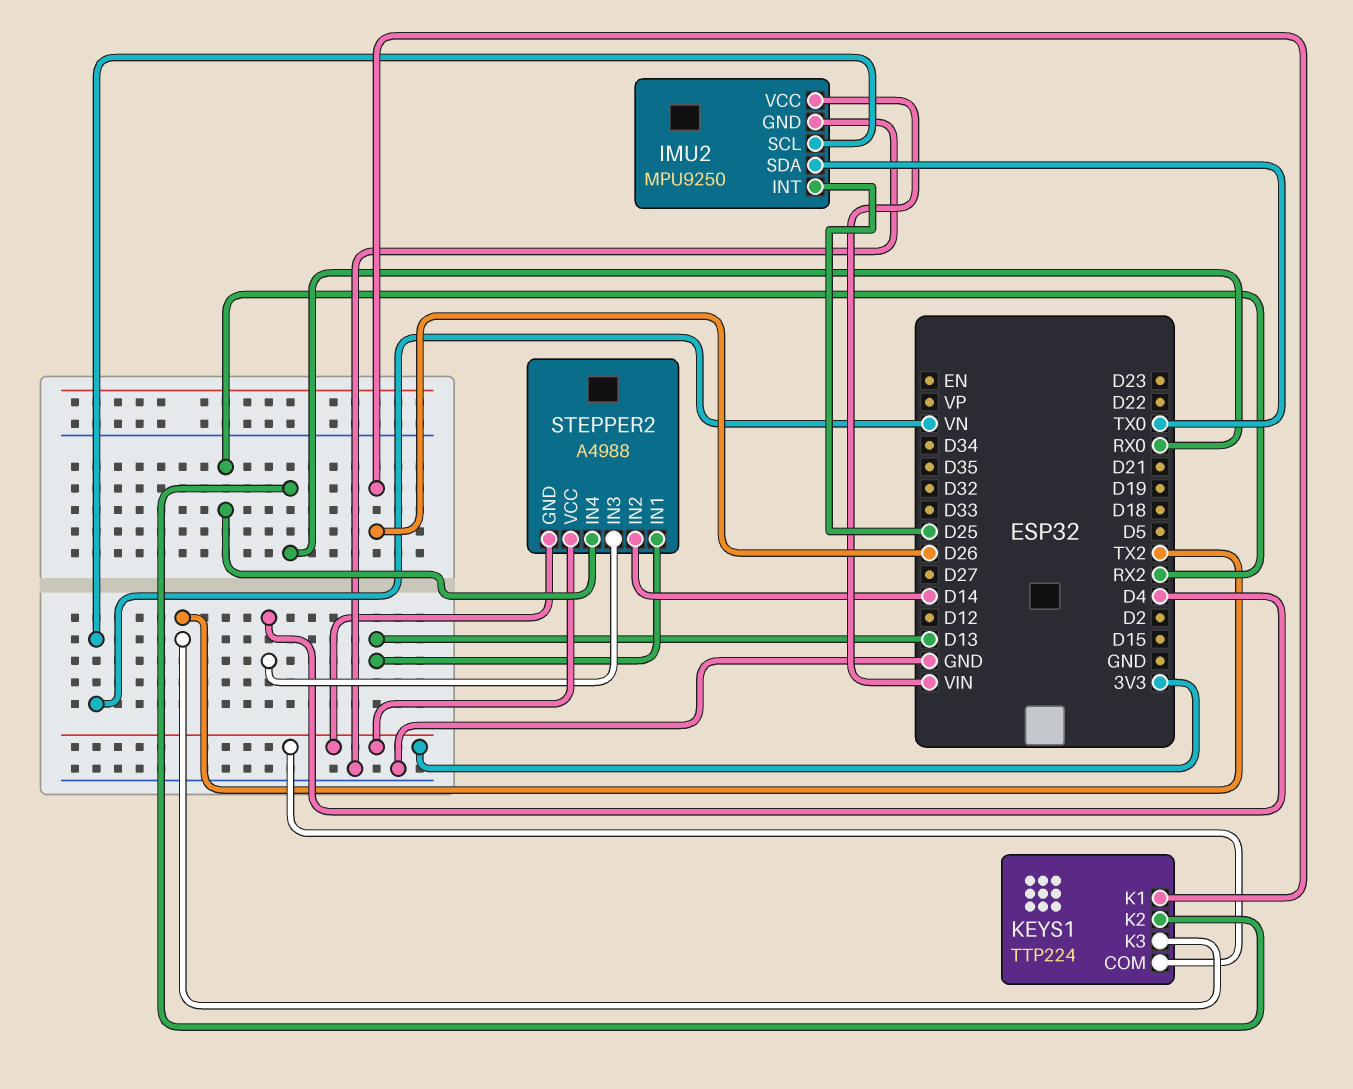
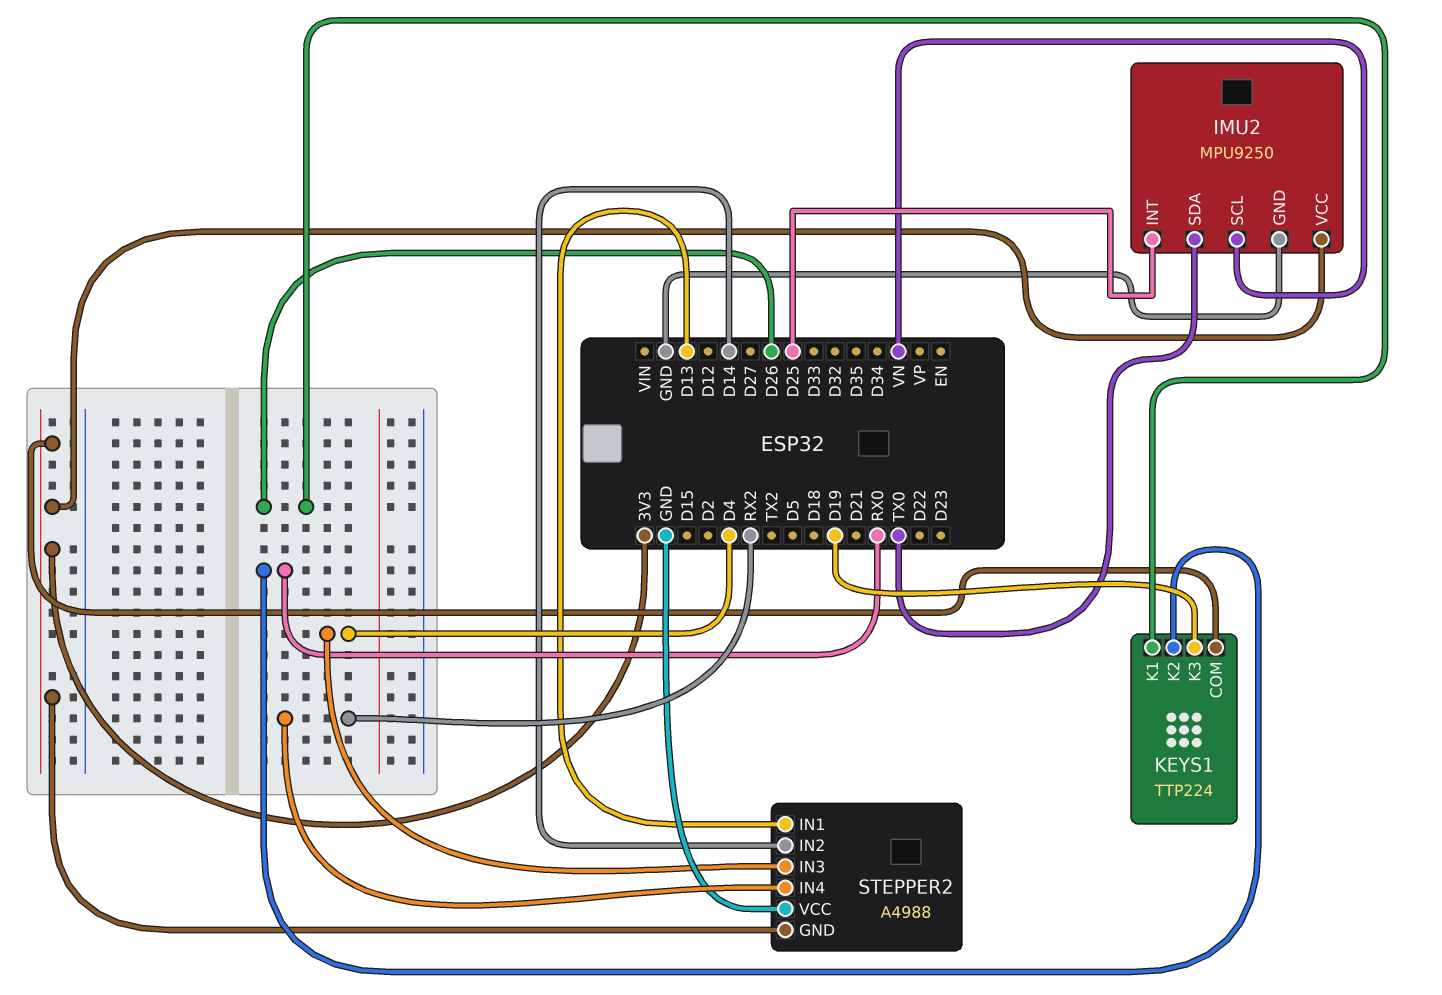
IMU2 pin VCC: VIN -> 3V3
KEYS1 pin K3: TX2 -> D19
STEPPER2 pin VCC: 3V3 -> GND

